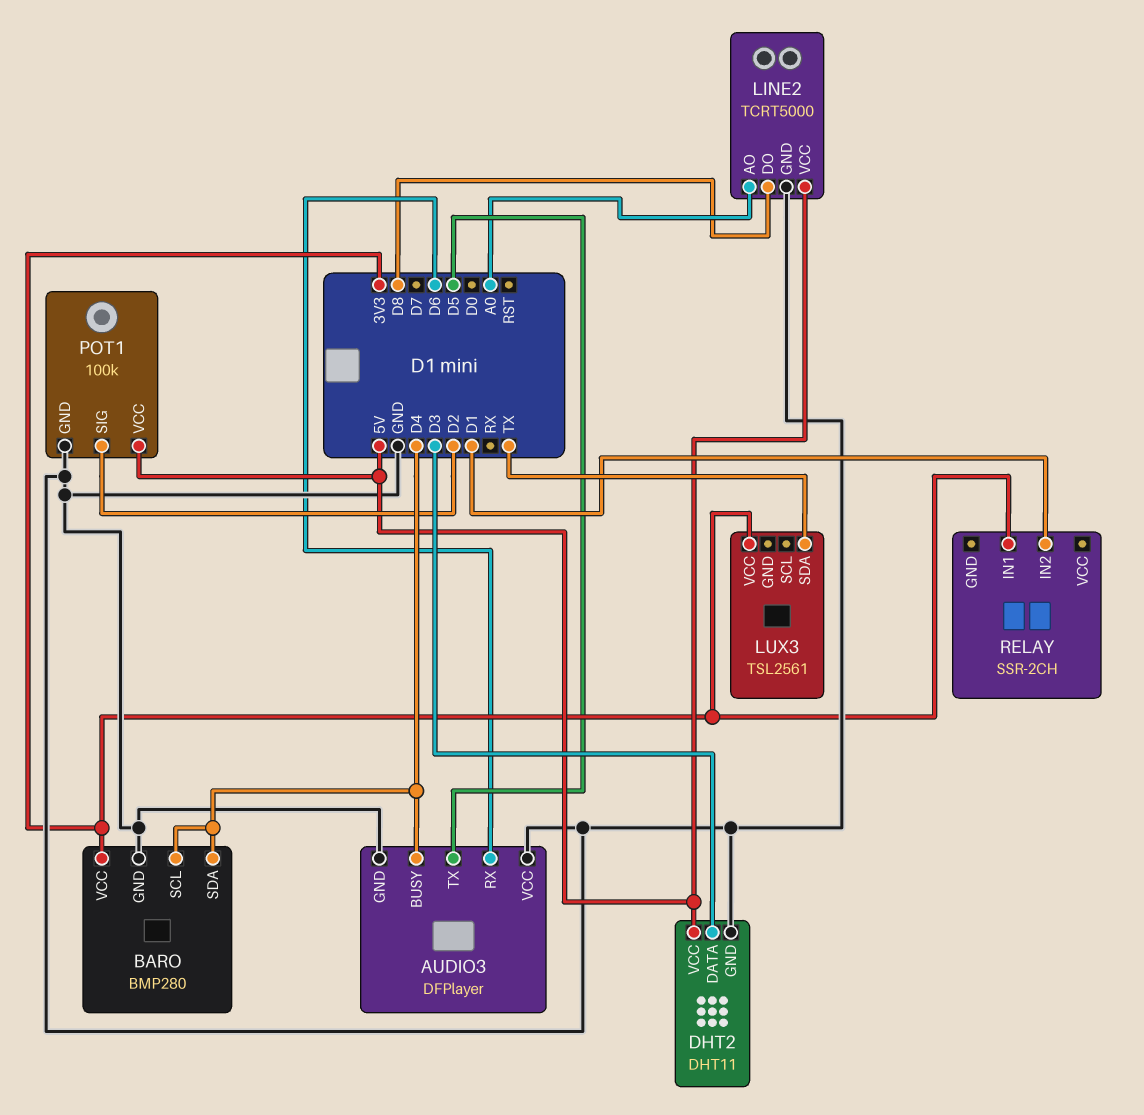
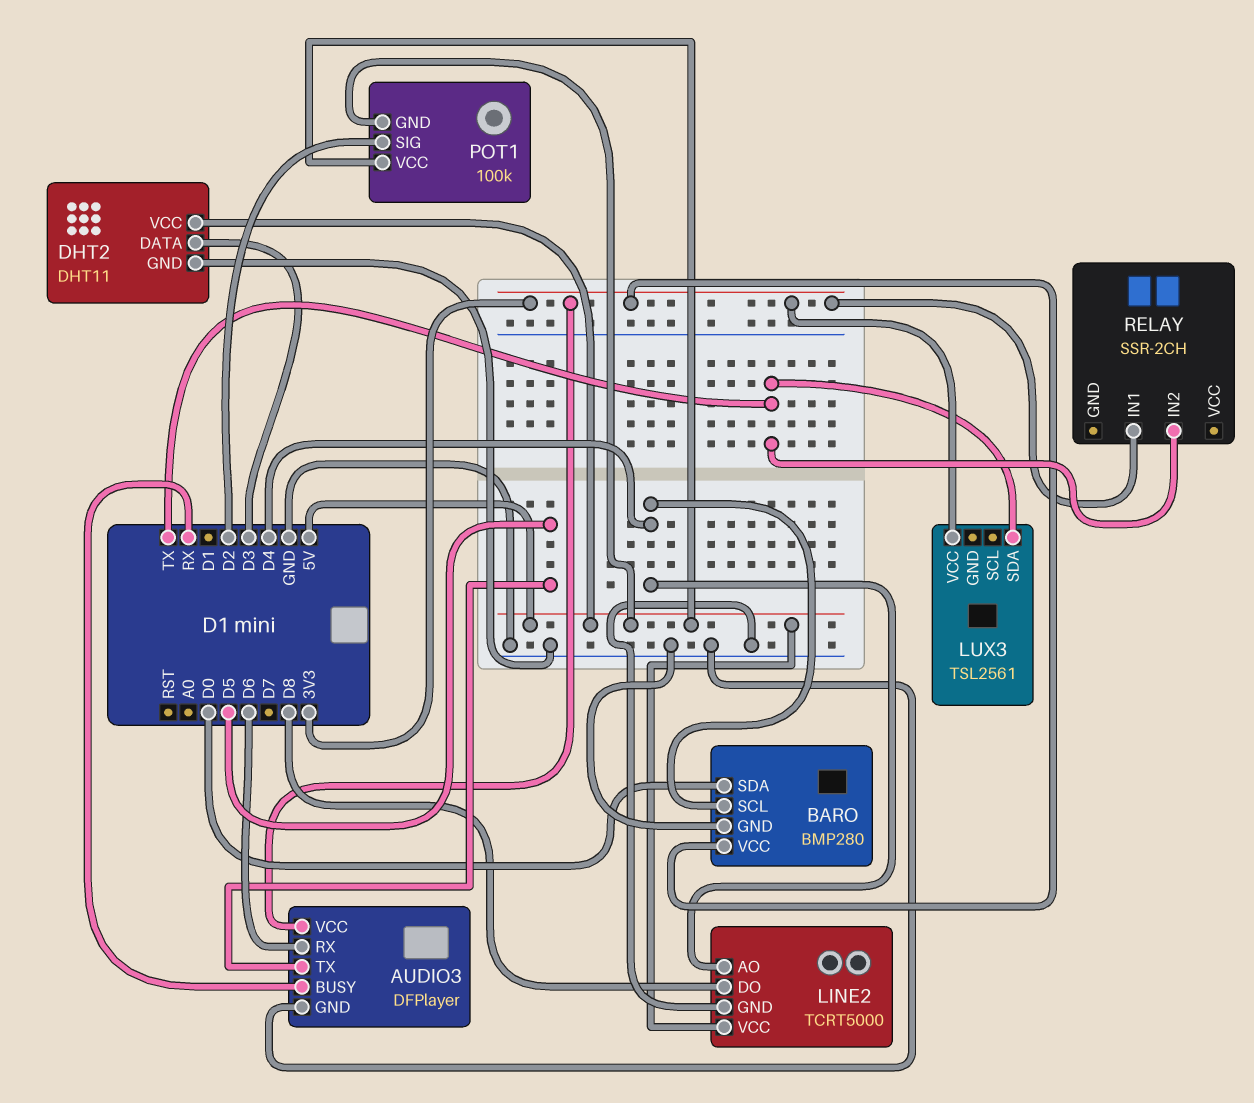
AUDIO3 pin BUSY: D4 -> RX
AUDIO3 pin VCC: GND -> 3V3
BARO pin SDA: D4 -> D0
LINE2 pin AO: A0 -> D4
POT1 pin GND: GND -> 5V
RELAY pin IN2: D1 -> TX

